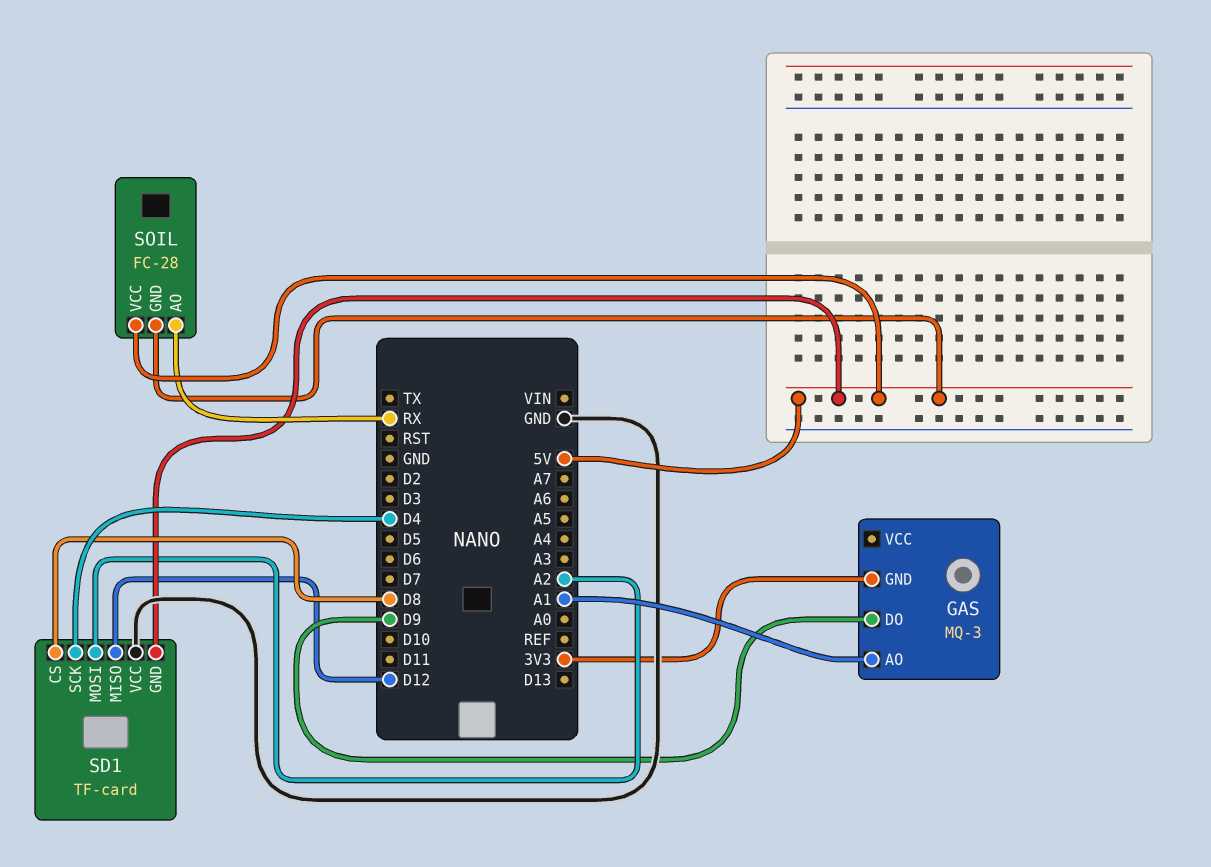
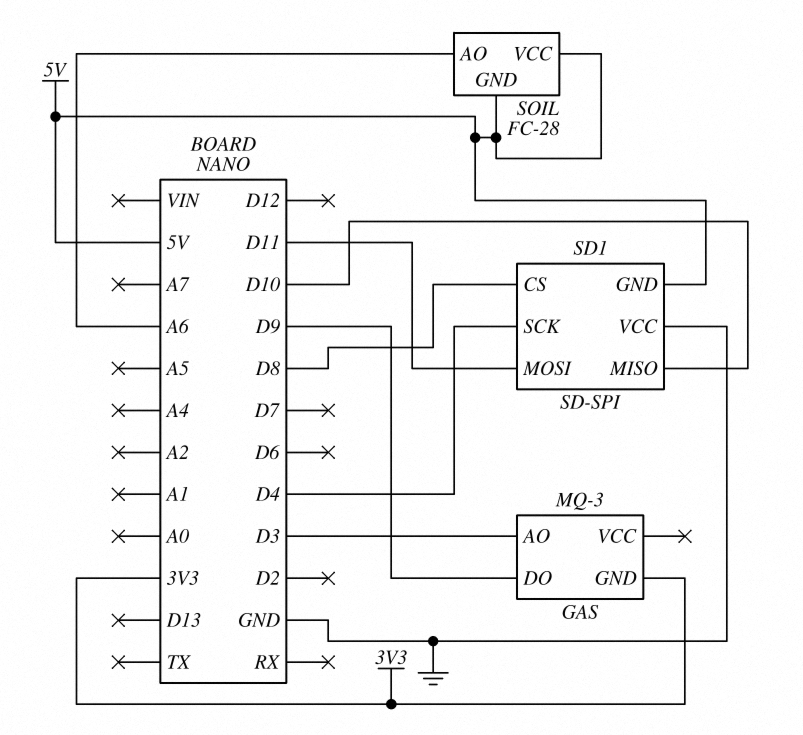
GAS pin AO: A1 -> D3
SD1: TF-card -> SD-SPI
SD1 pin MISO: D12 -> D10
SD1 pin MOSI: A2 -> D11
SOIL pin AO: RX -> A6

